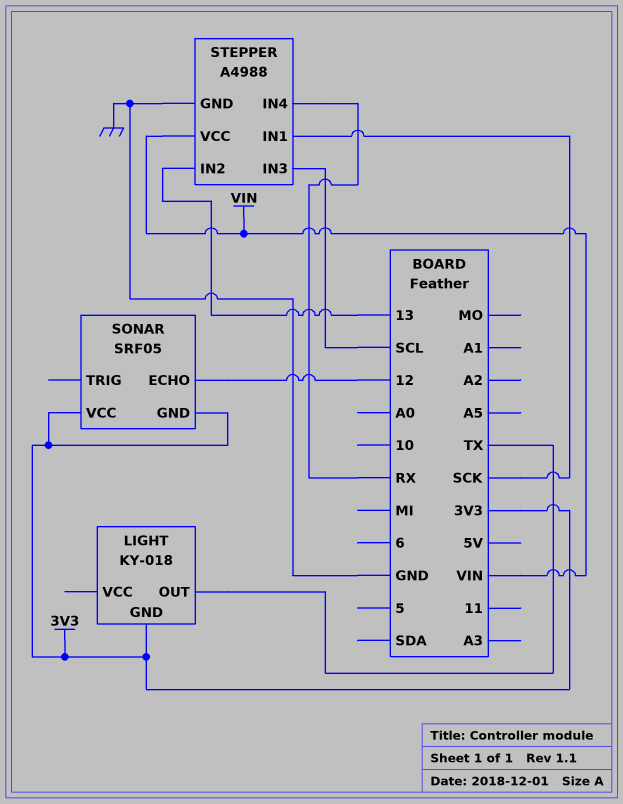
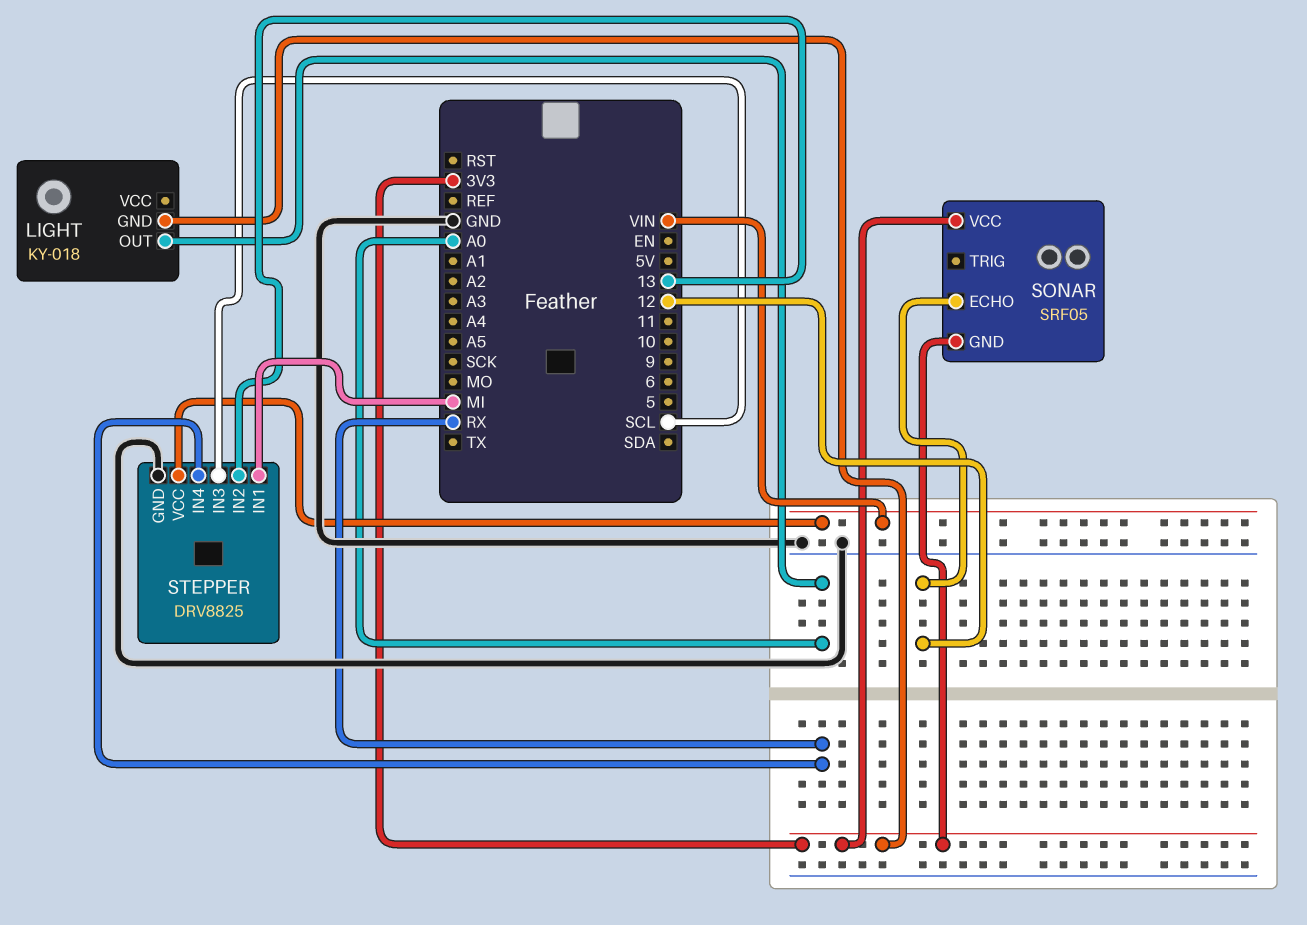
LIGHT pin OUT: TX -> A0
STEPPER: A4988 -> DRV8825
STEPPER pin IN1: SCK -> MI

